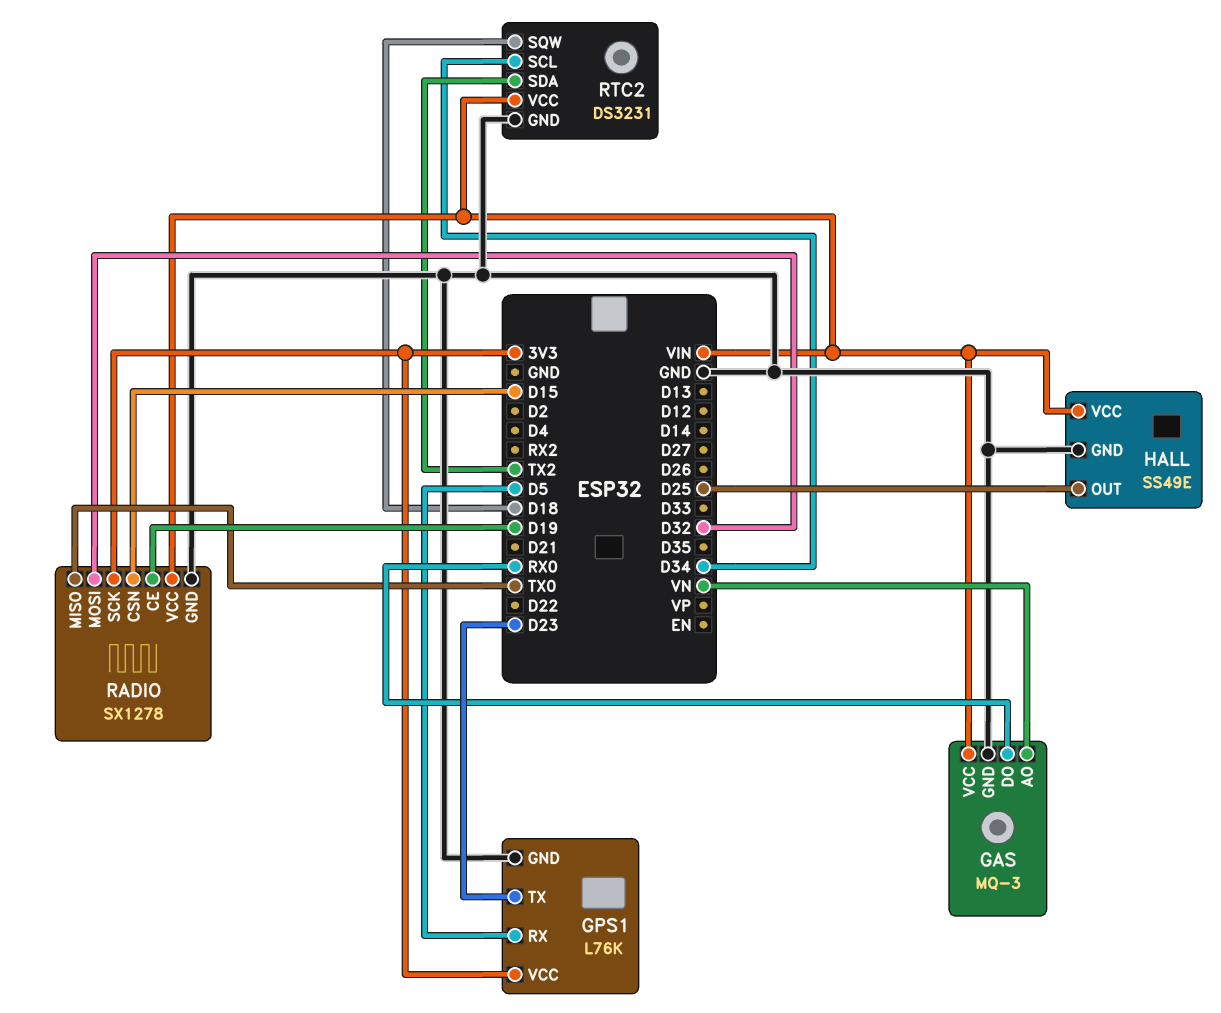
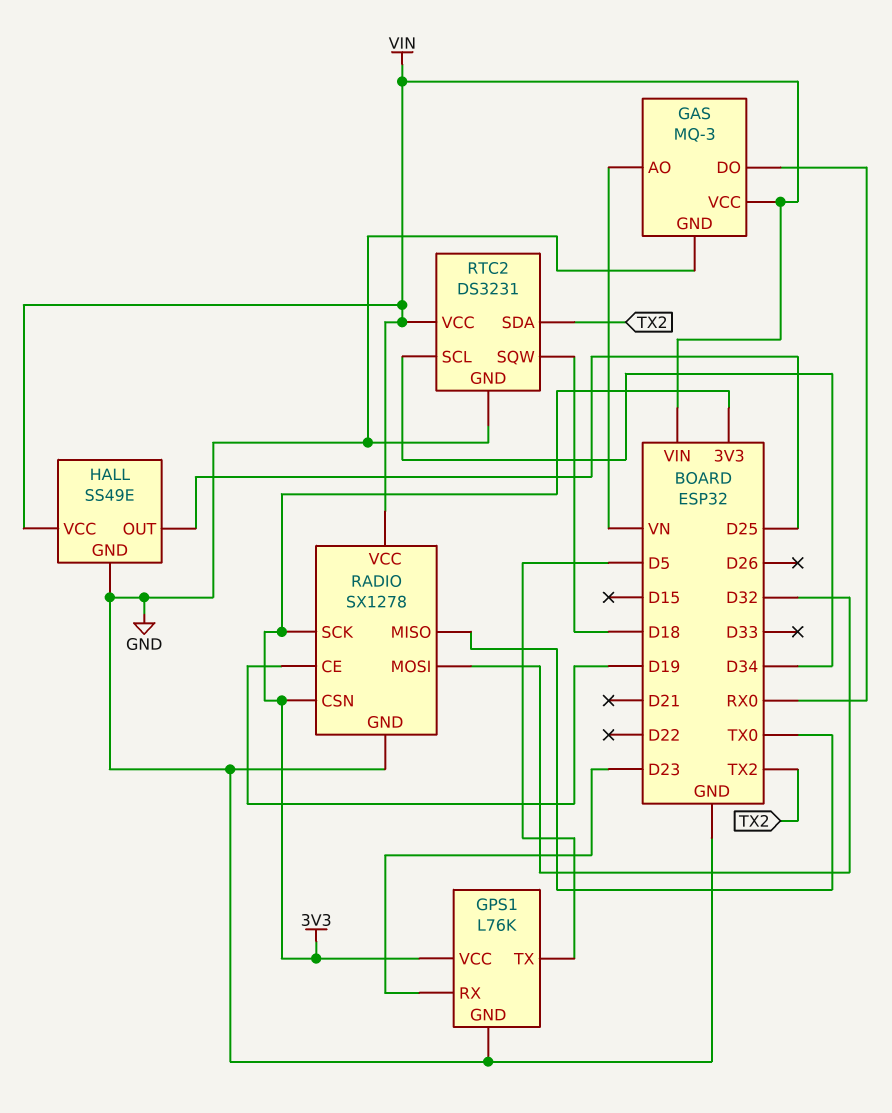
GPS1 pin RX: D5 -> D23
GPS1 pin TX: D23 -> D5
RADIO pin CSN: D15 -> 3V3

